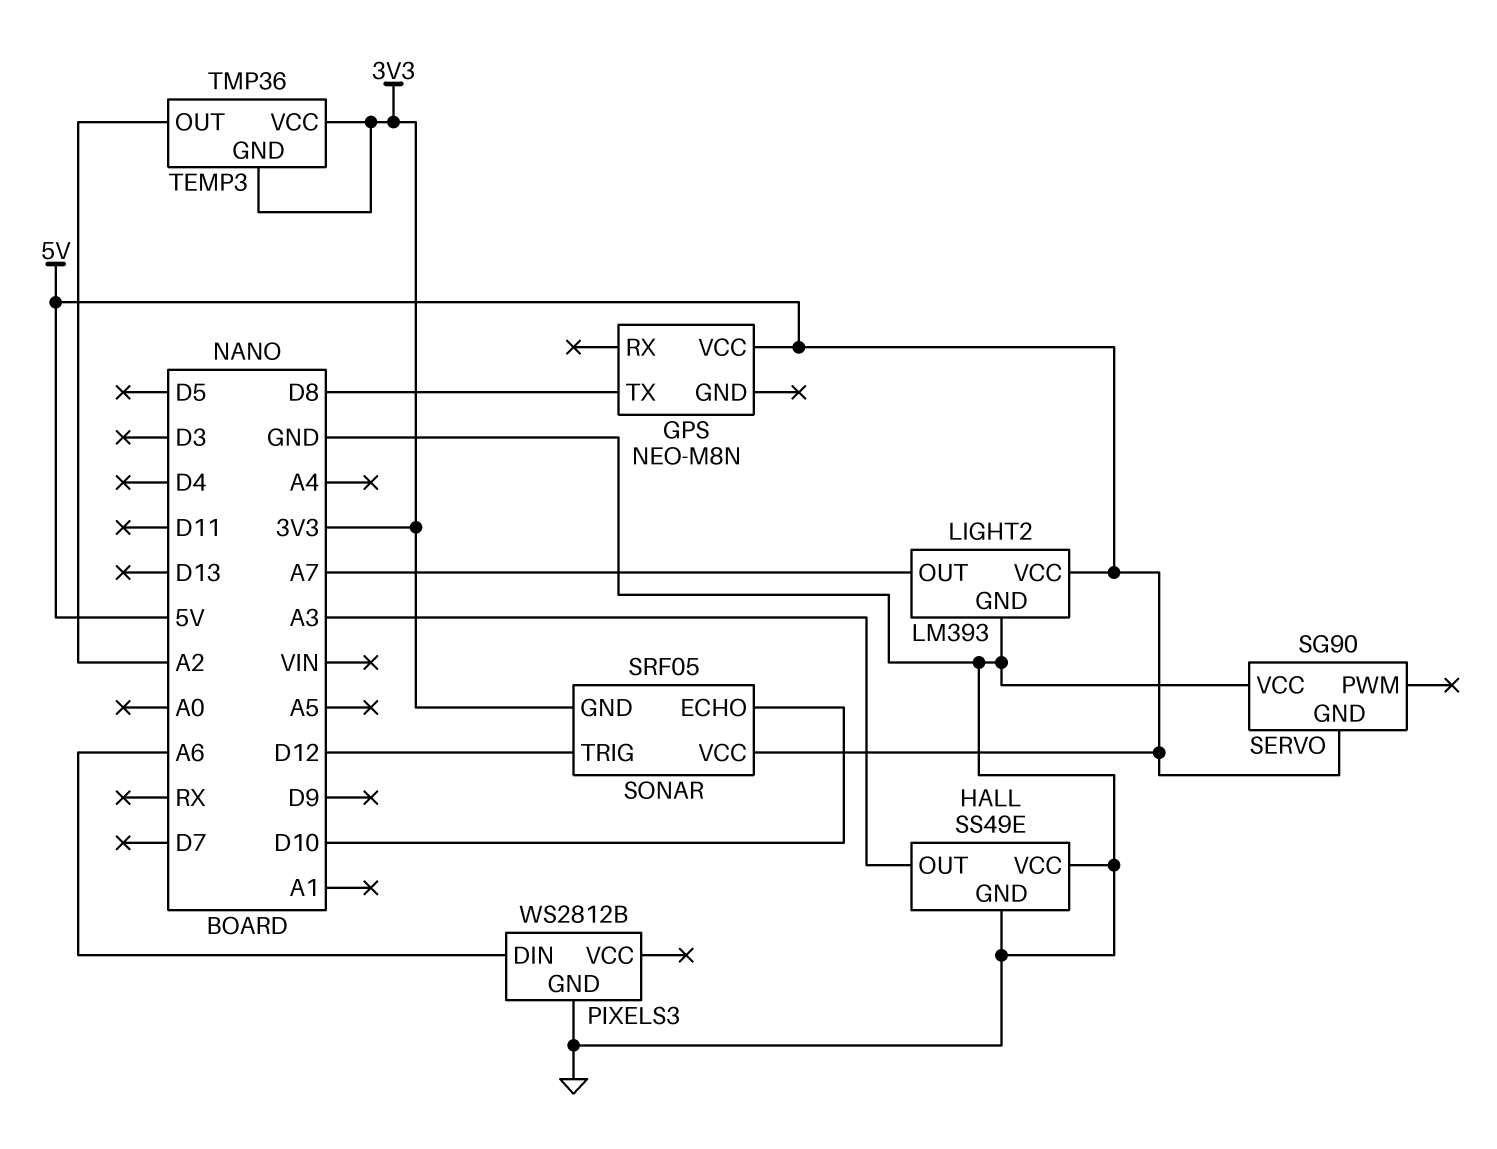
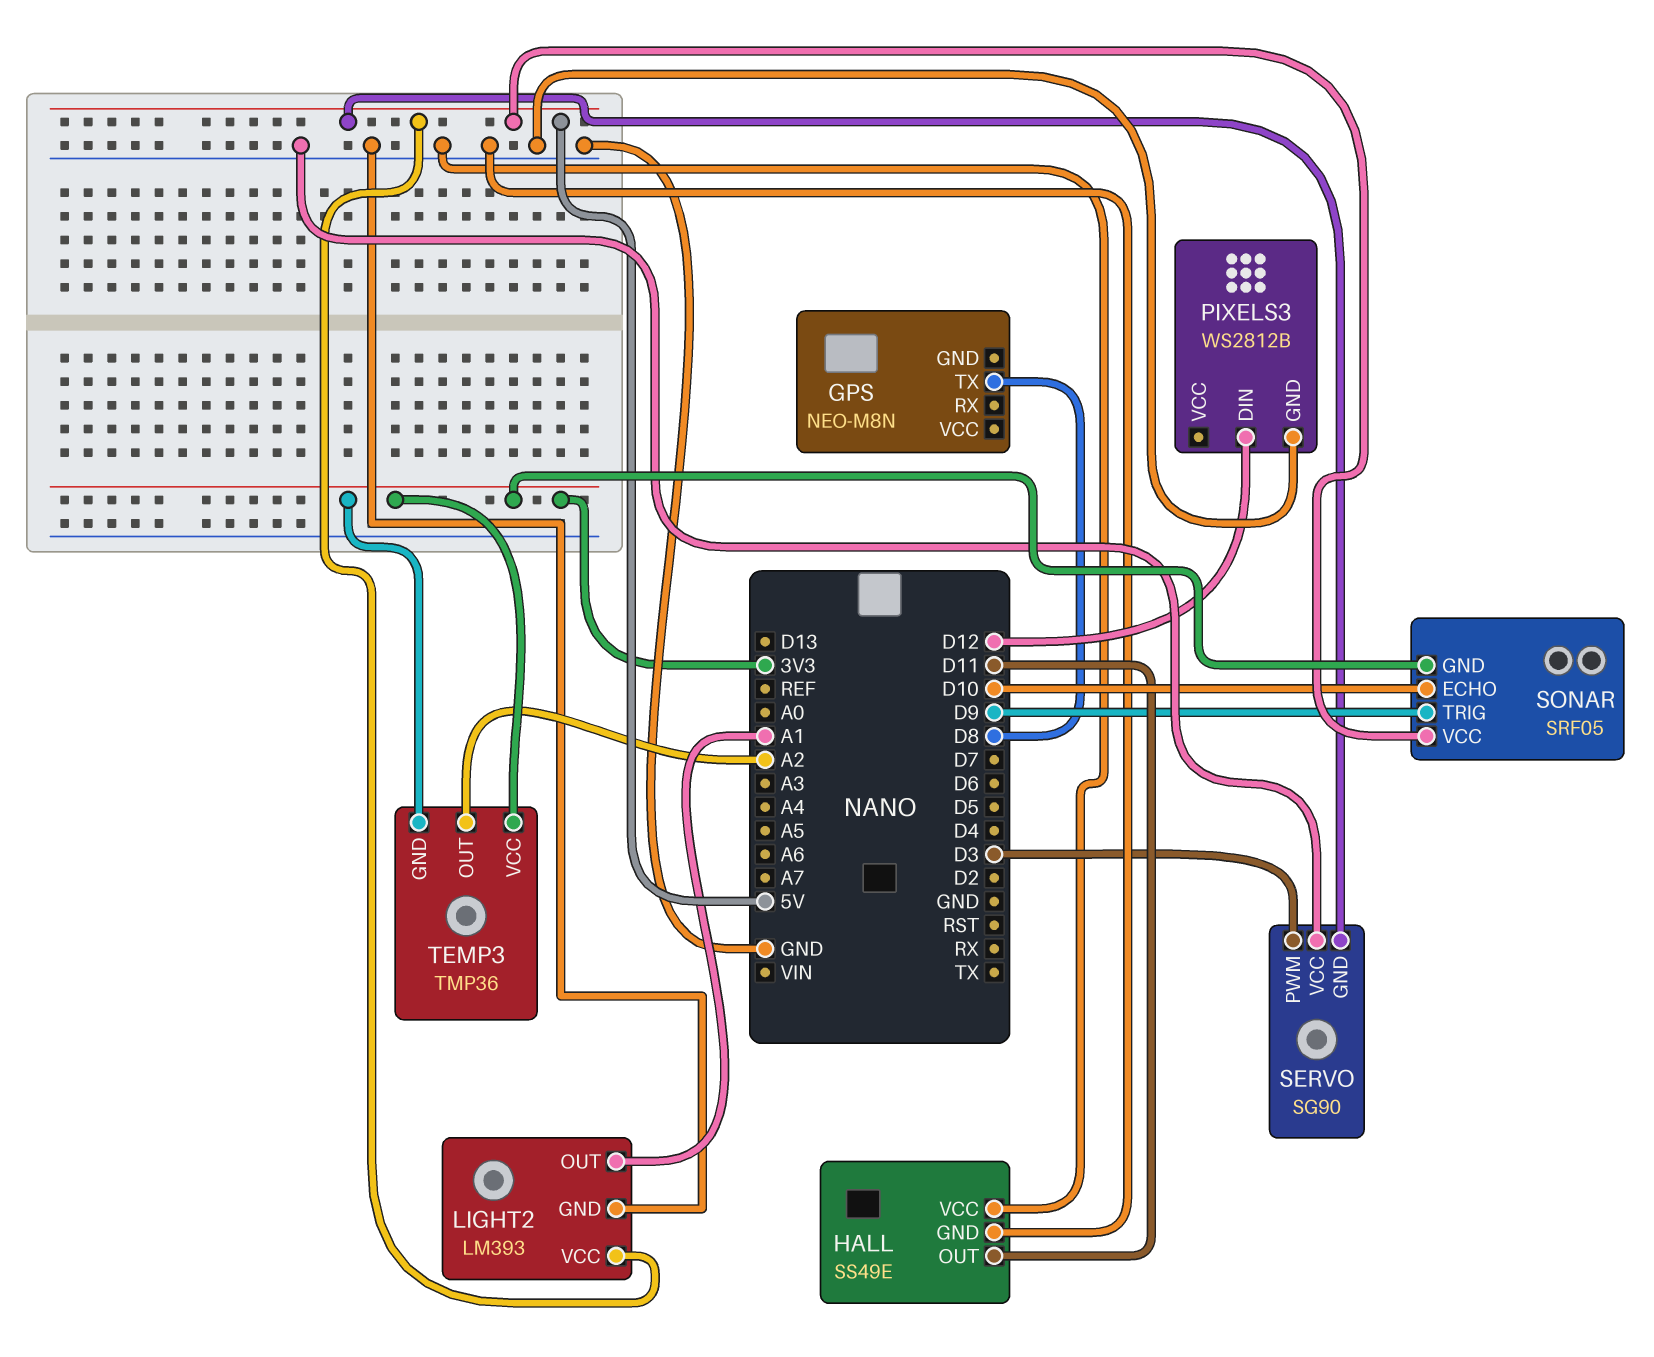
GPS pin VCC: 5V -> none
HALL pin OUT: A3 -> D11
LIGHT2 pin OUT: A7 -> A1
PIXELS3 pin DIN: A6 -> D12
SERVO pin PWM: none -> D3
SONAR pin TRIG: D12 -> D9

